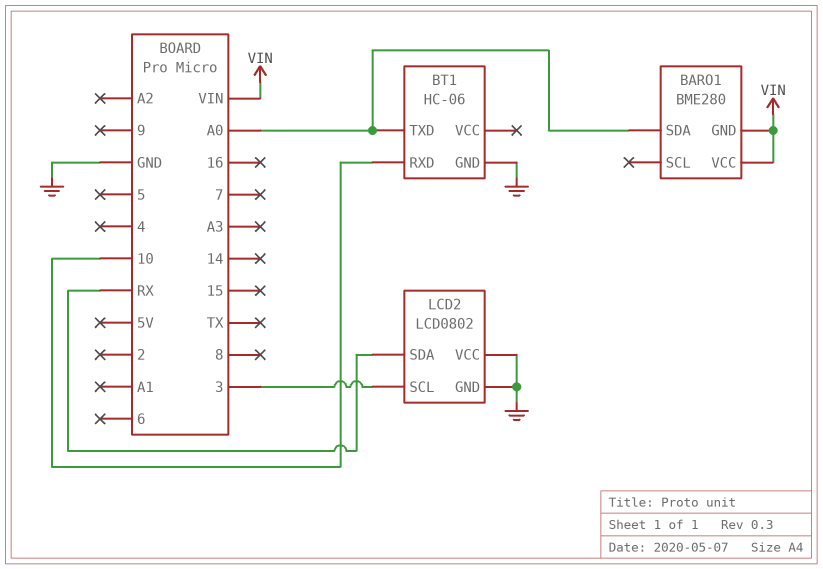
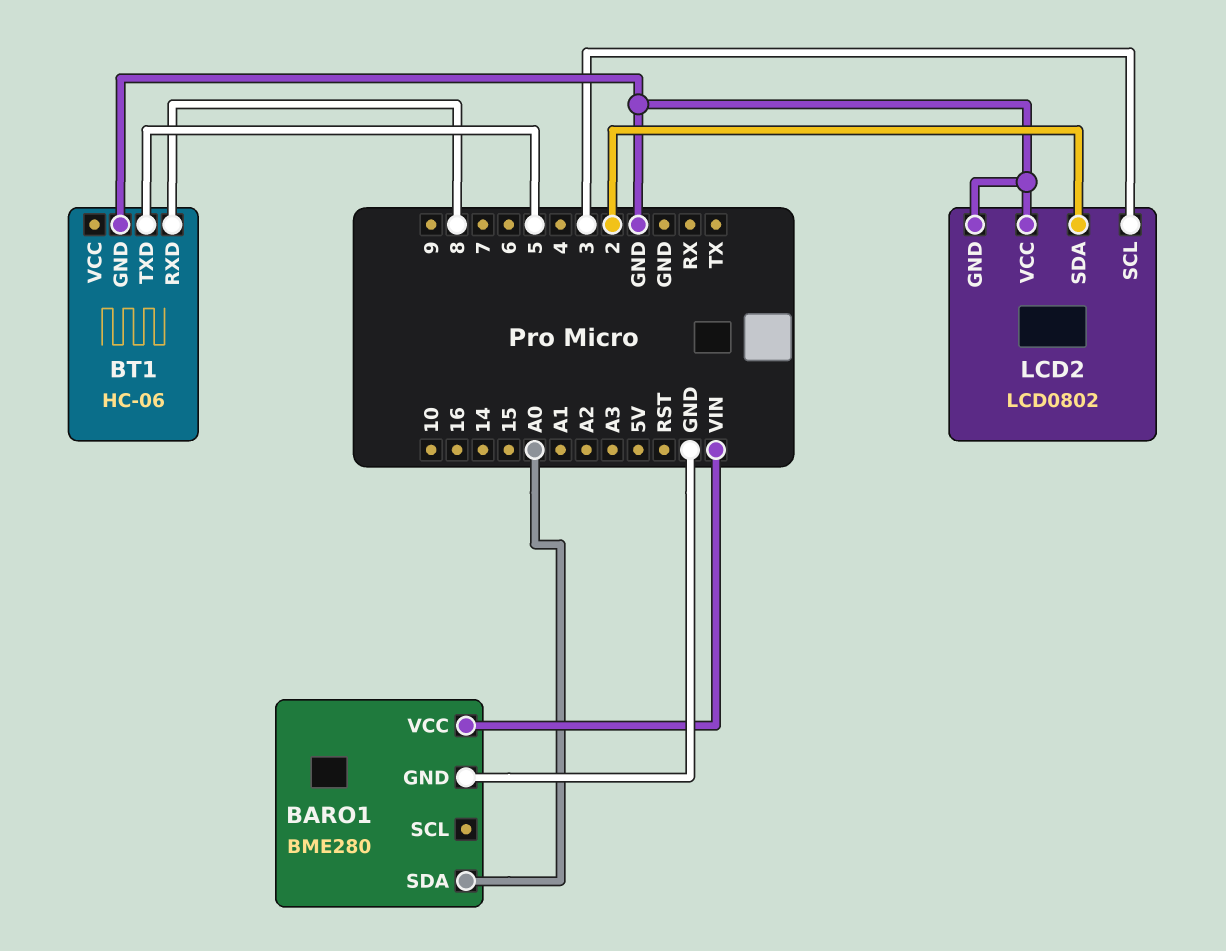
BARO1 pin GND: VIN -> GND
BT1 pin RXD: 10 -> 8
BT1 pin TXD: A0 -> 5
LCD2 pin SDA: RX -> 2

